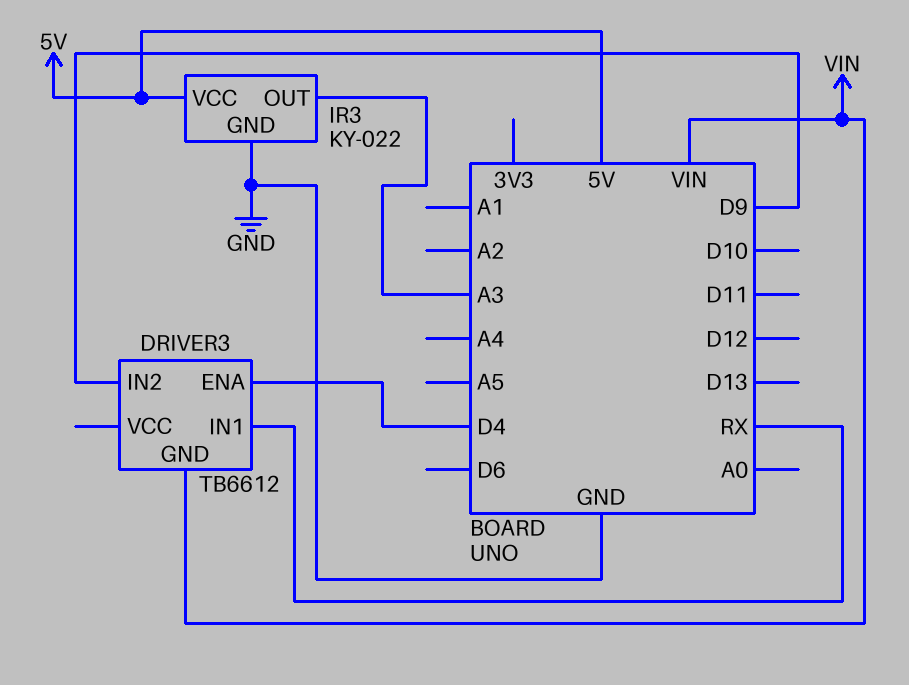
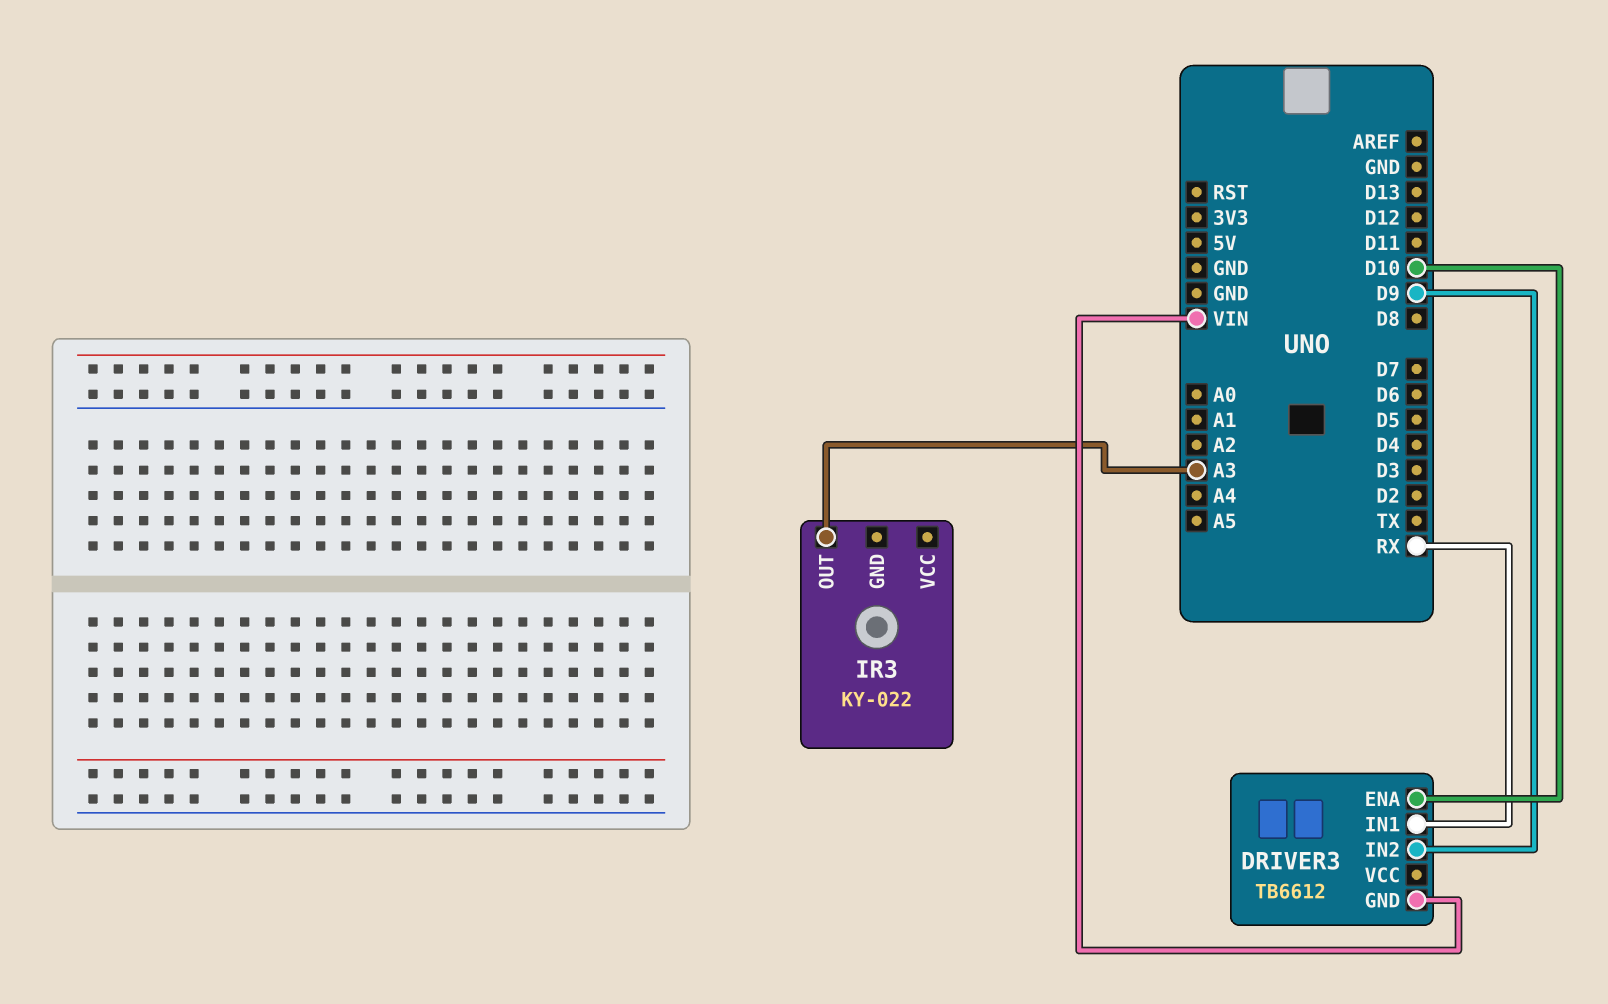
DRIVER3 pin ENA: D4 -> D10
IR3 pin GND: GND -> none
IR3 pin VCC: 5V -> none

